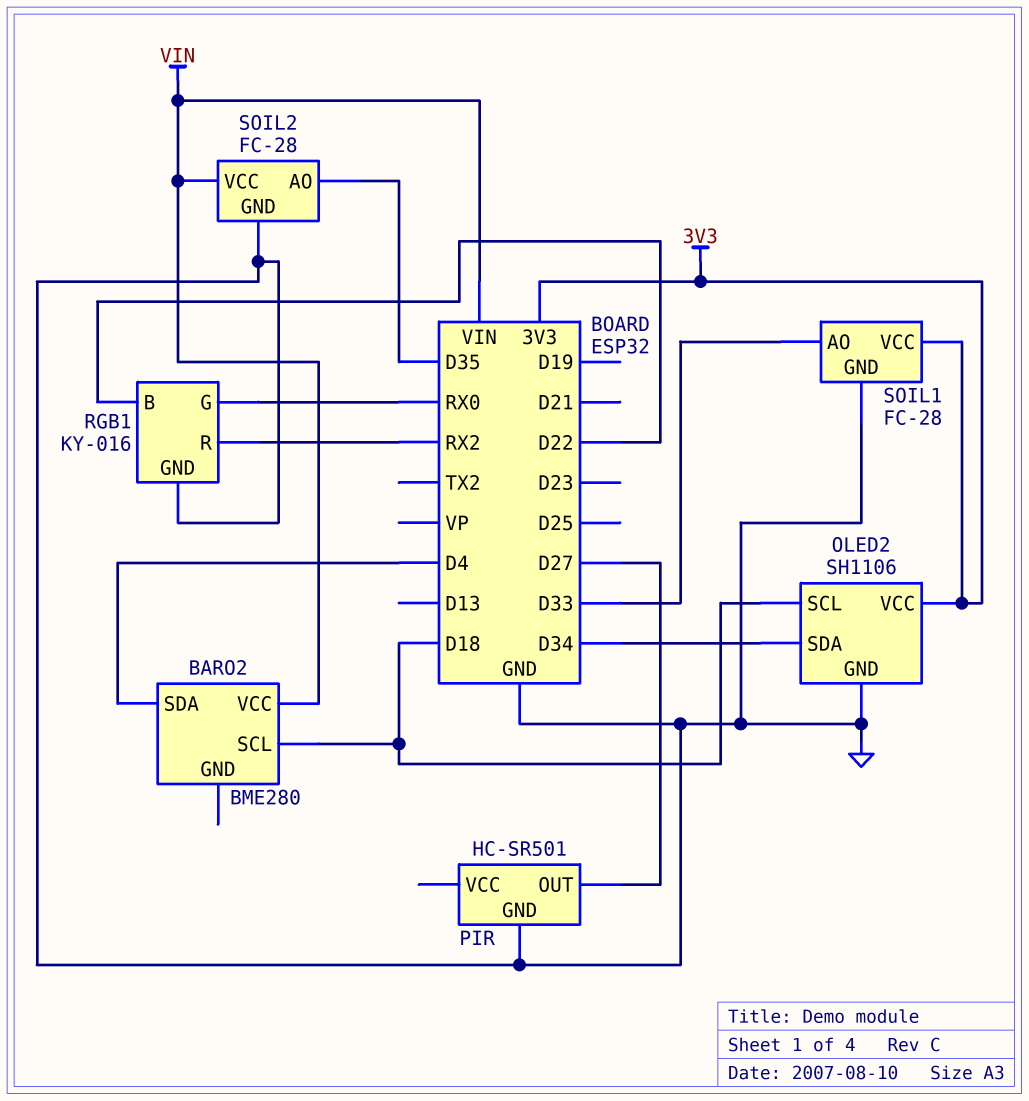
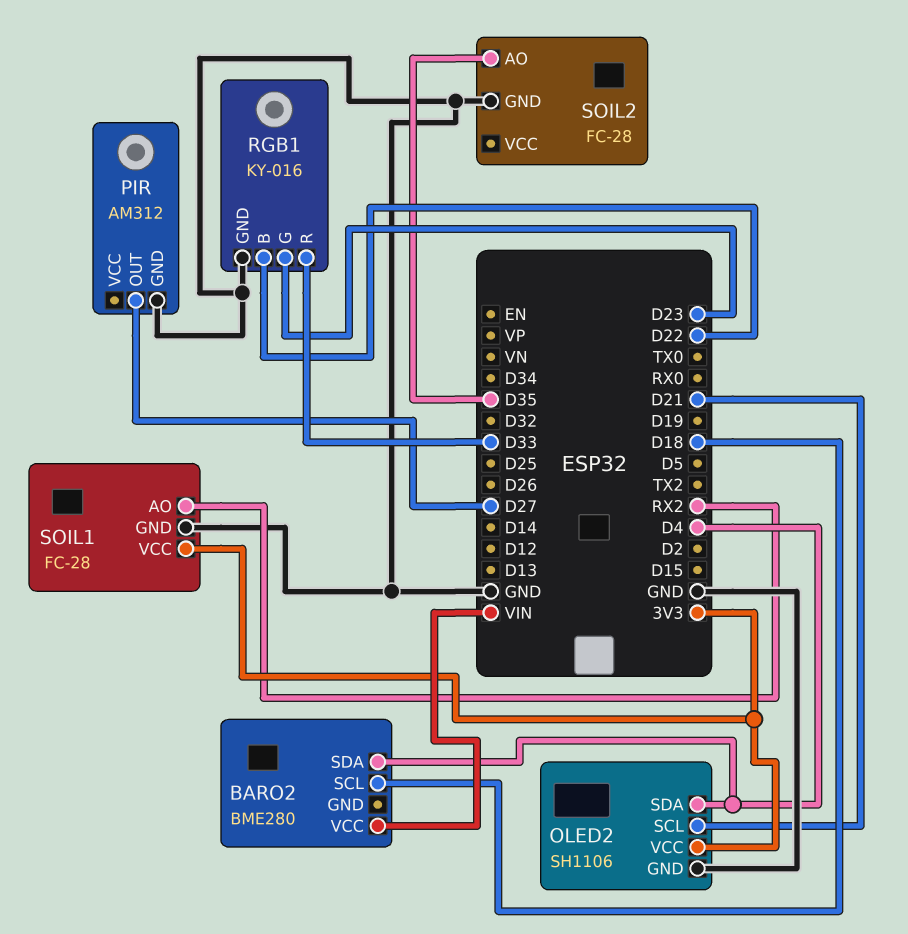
OLED2 pin SCL: D18 -> D21
OLED2 pin SDA: D34 -> D4
PIR: HC-SR501 -> AM312
RGB1 pin G: RX0 -> D23
RGB1 pin R: RX2 -> D33
SOIL1 pin AO: D33 -> RX2
SOIL2 pin VCC: VIN -> none

